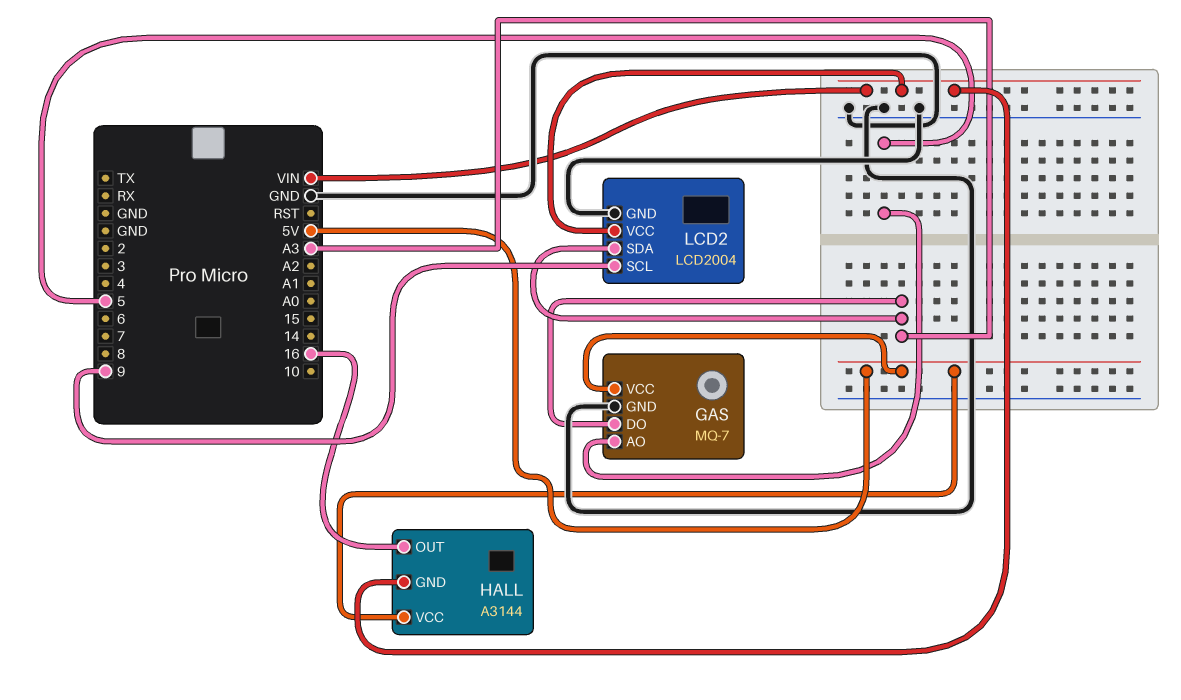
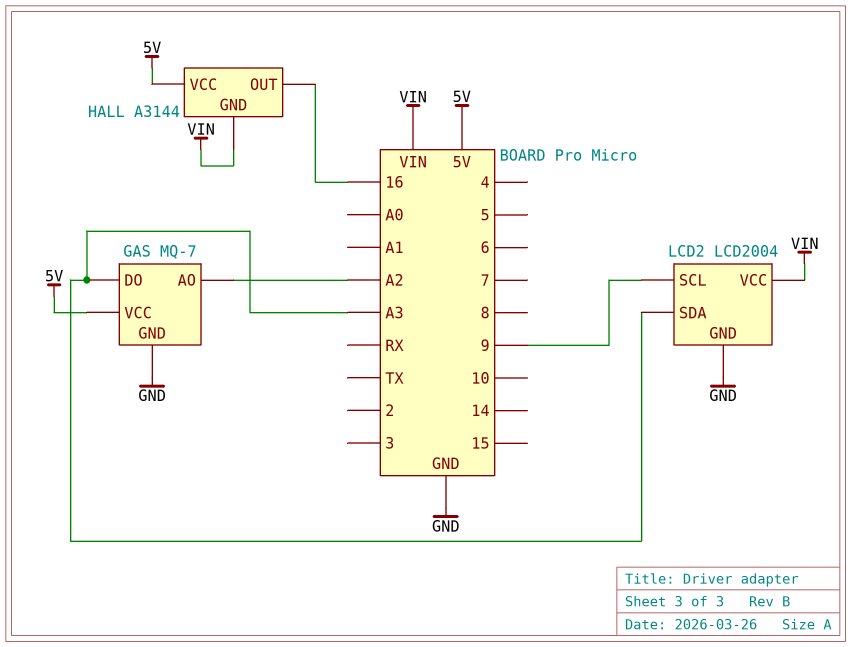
GAS pin AO: 5 -> A2

